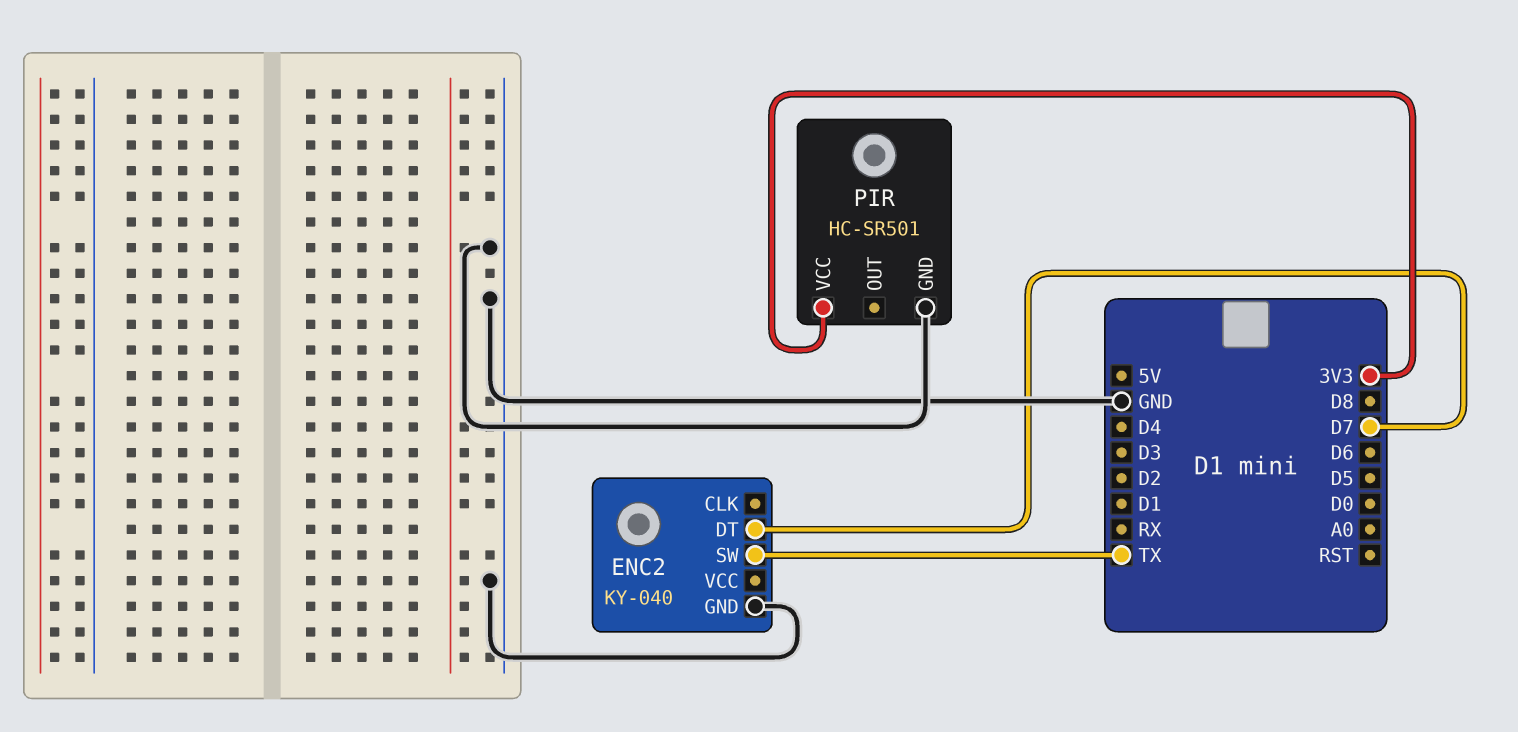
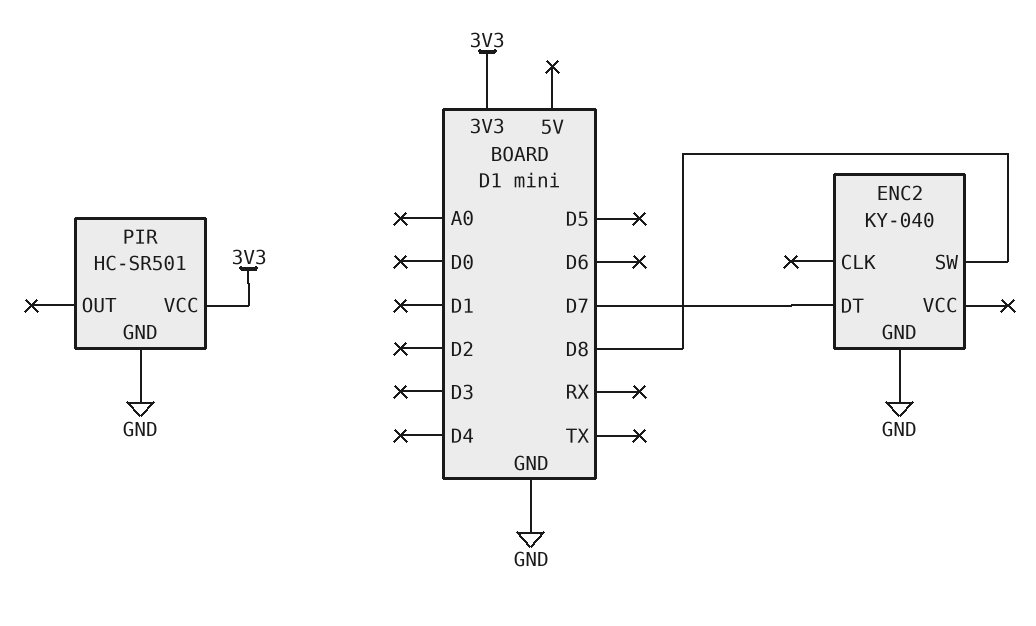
ENC2 pin SW: TX -> D8

